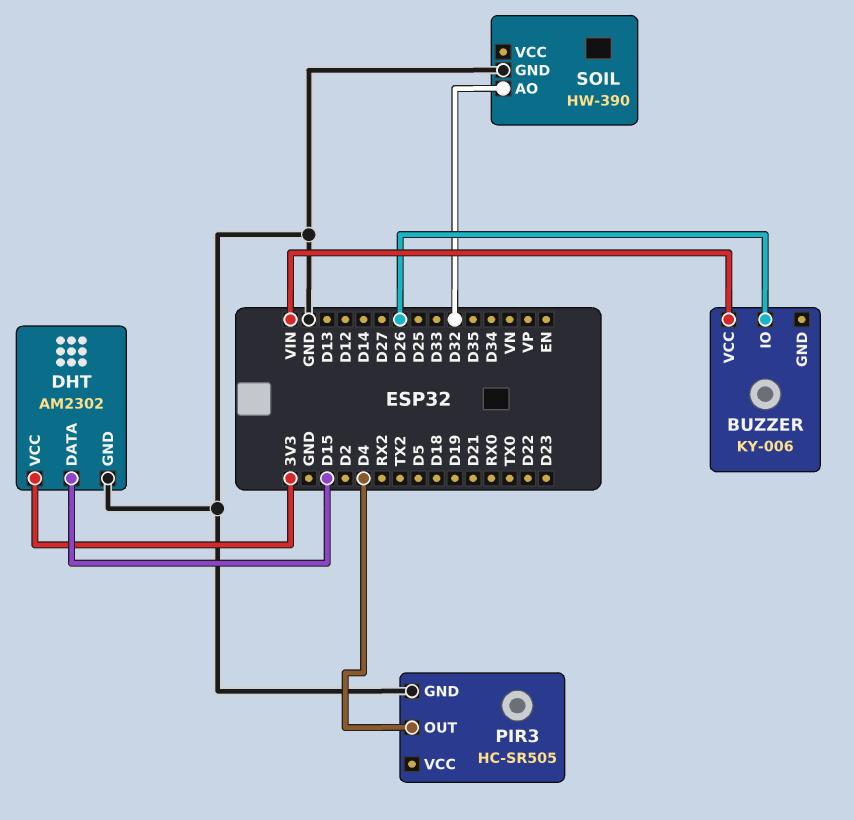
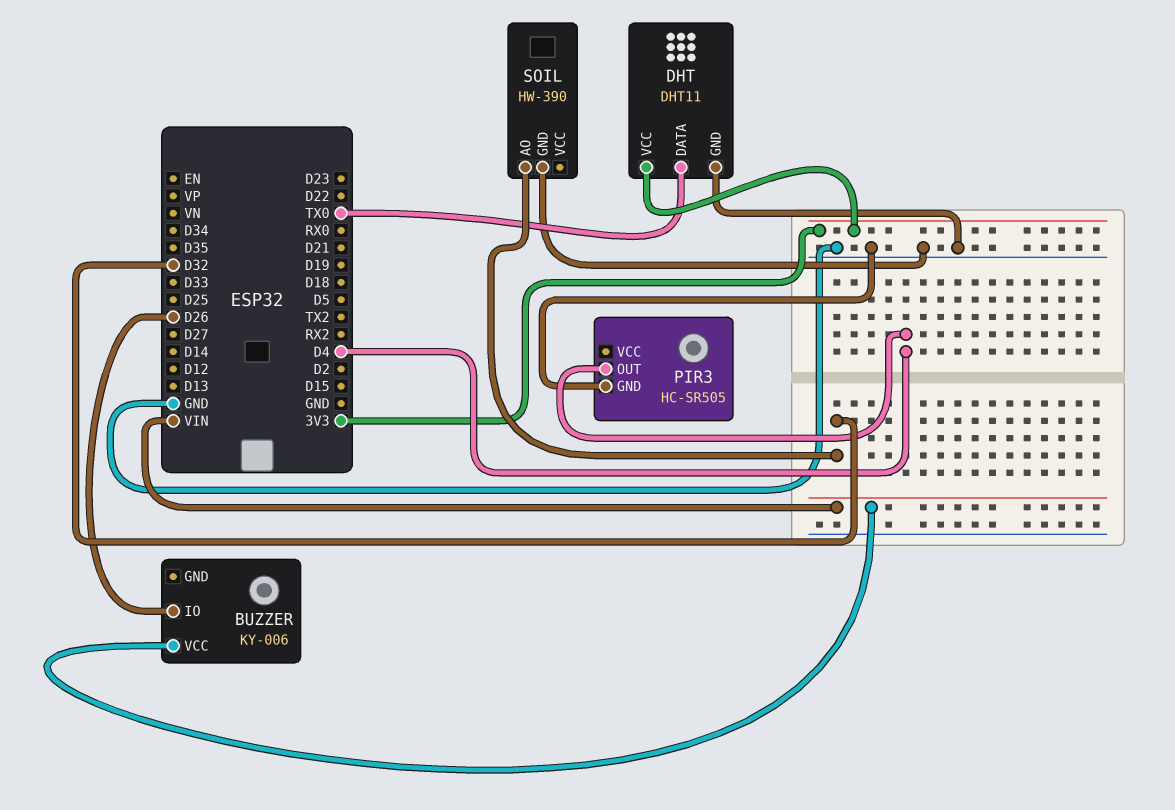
DHT: AM2302 -> DHT11
DHT pin DATA: D15 -> TX0

